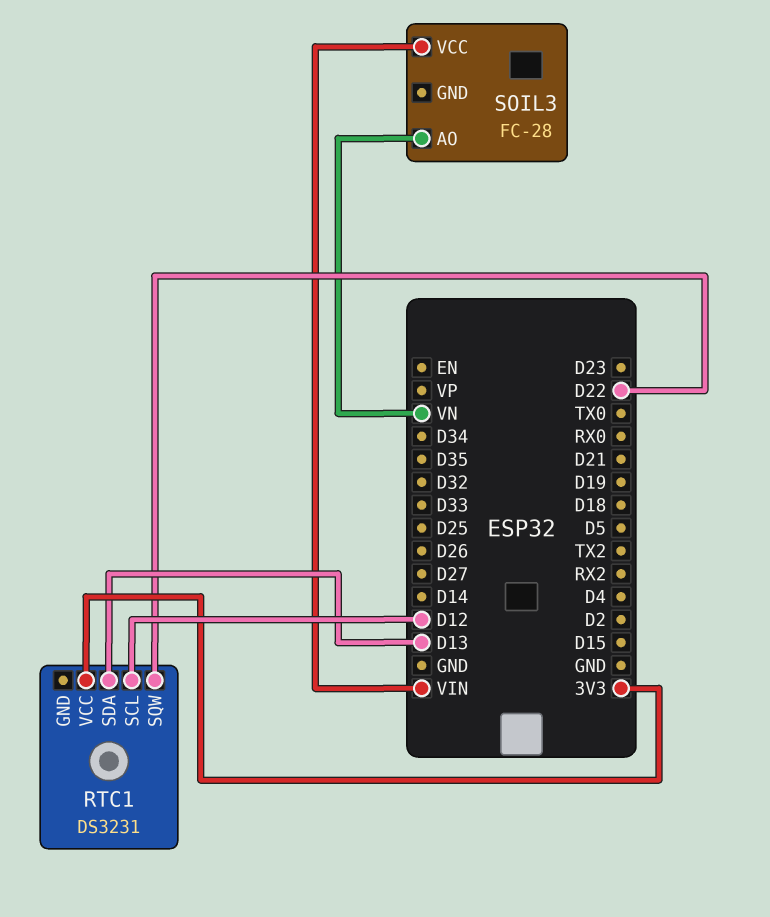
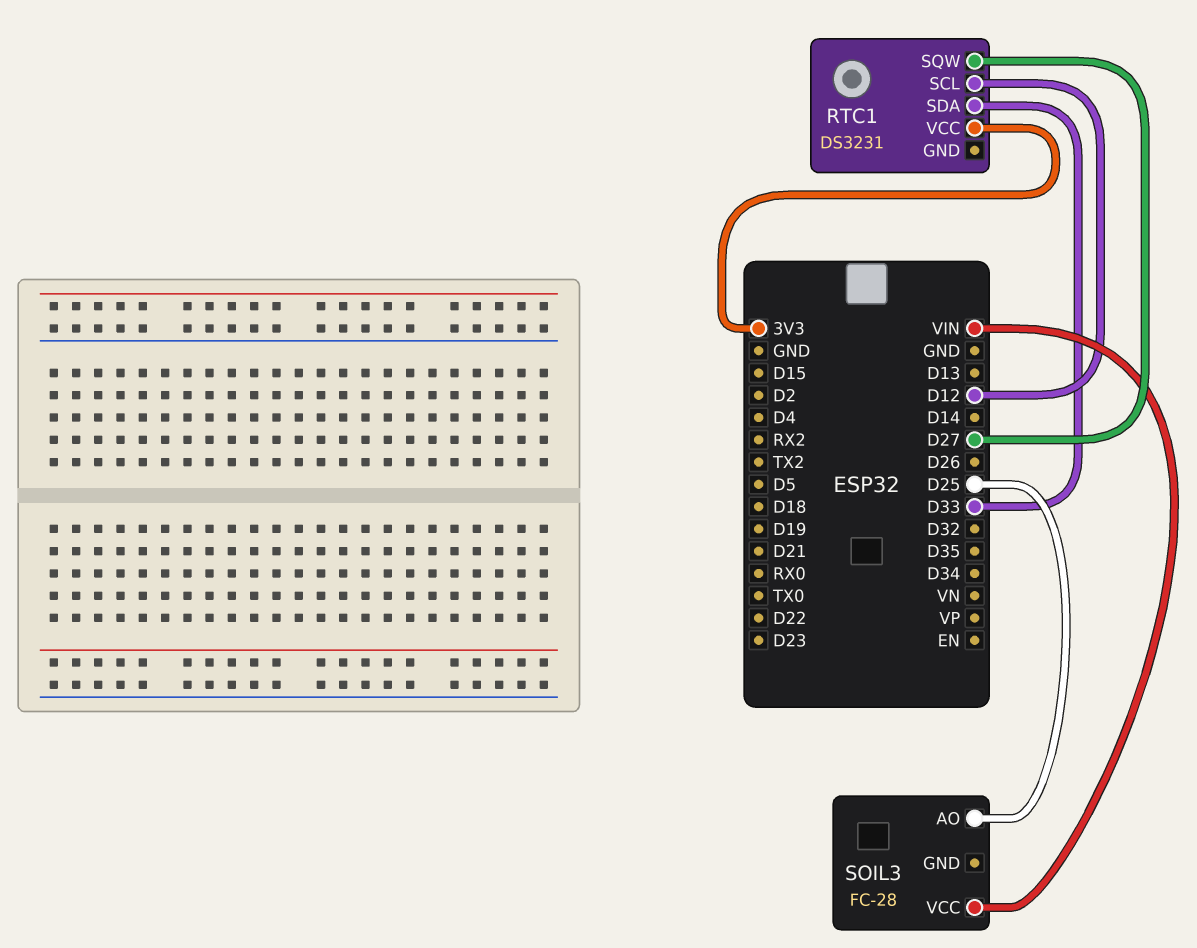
RTC1 pin SDA: D13 -> D33
RTC1 pin SQW: D22 -> D27
SOIL3 pin AO: VN -> D25

